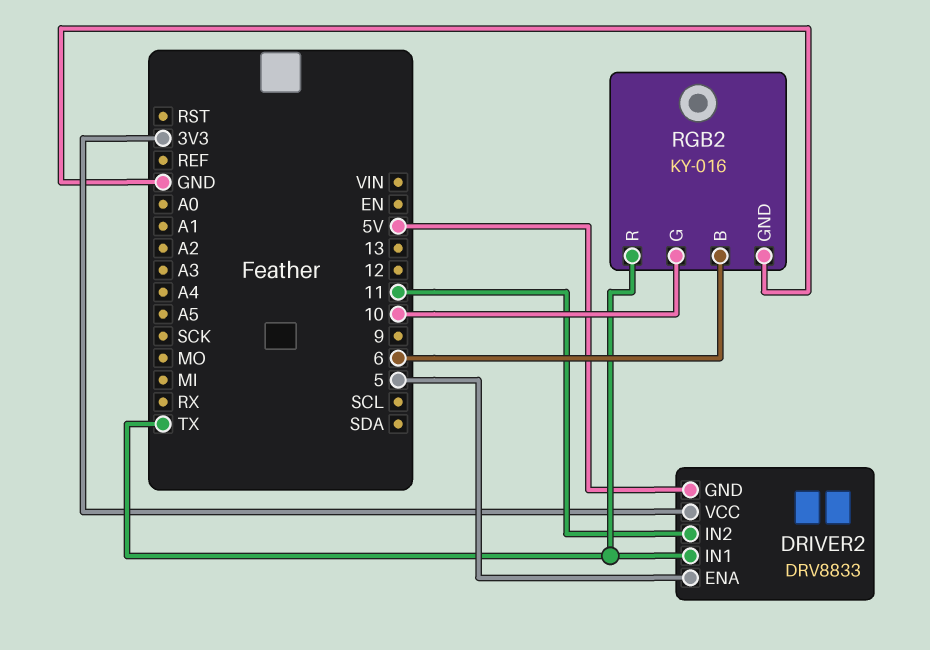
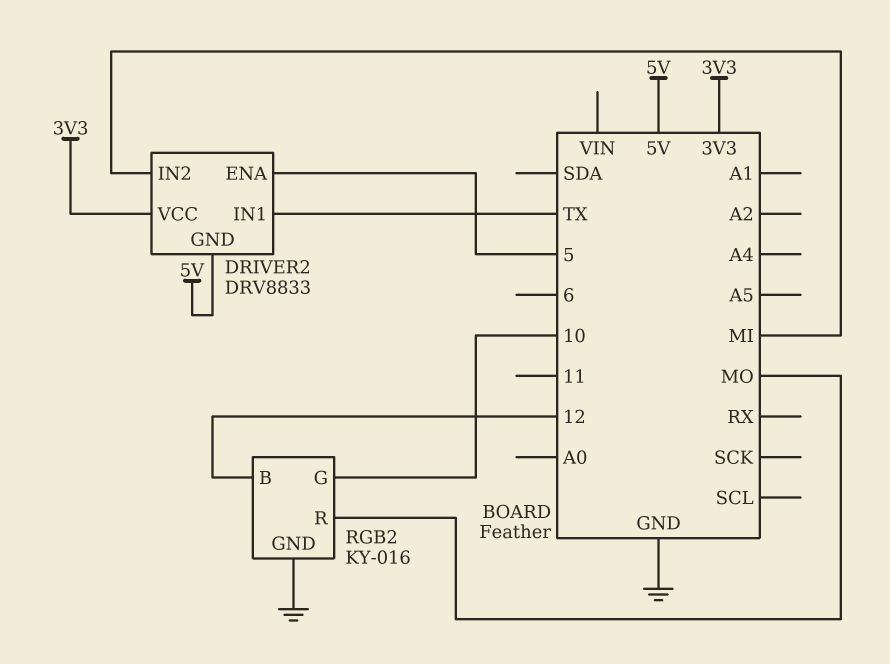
DRIVER2 pin IN2: 11 -> MI
RGB2 pin B: 6 -> 12
RGB2 pin R: TX -> MO

